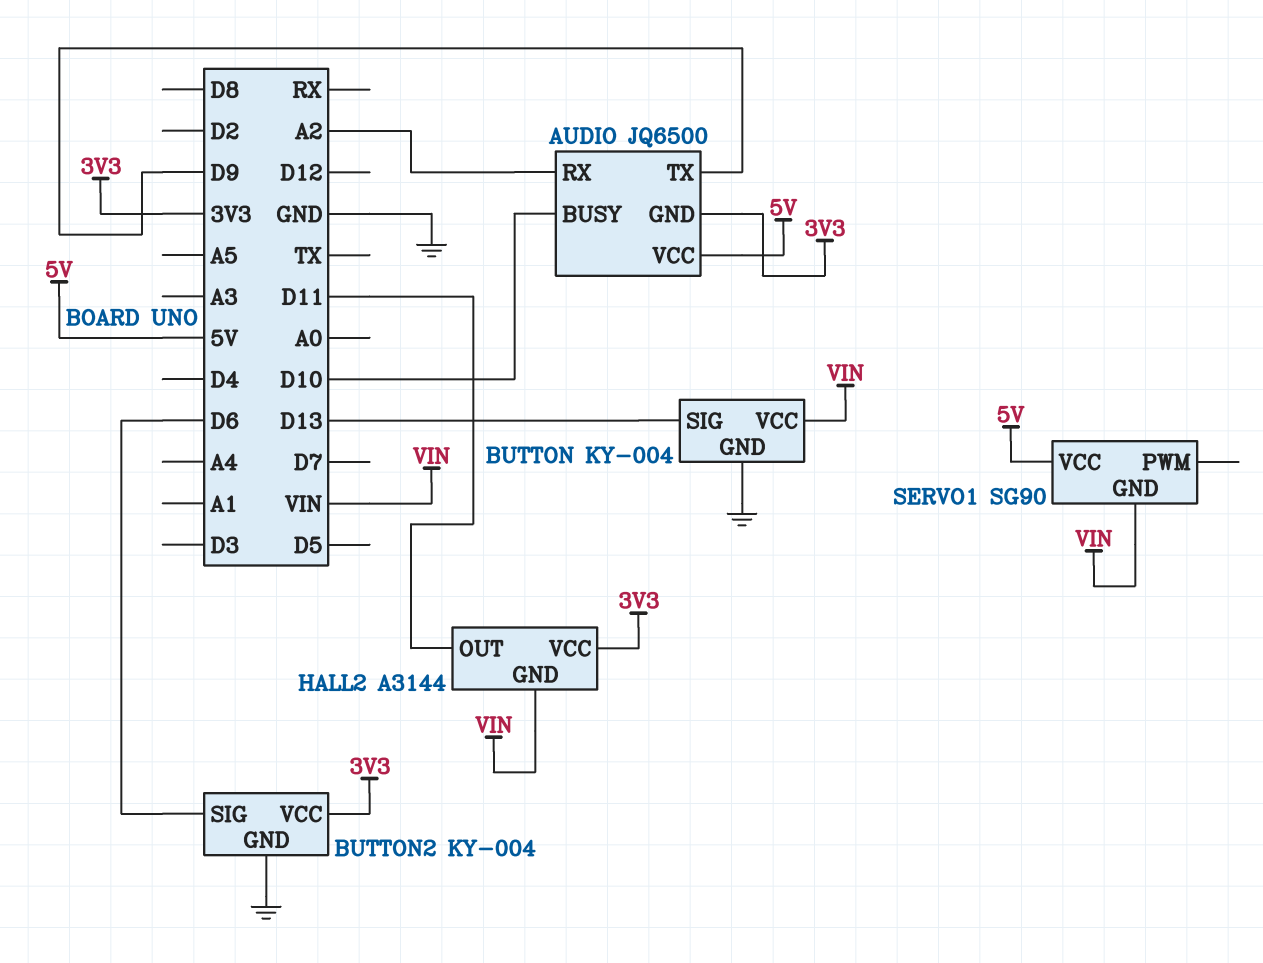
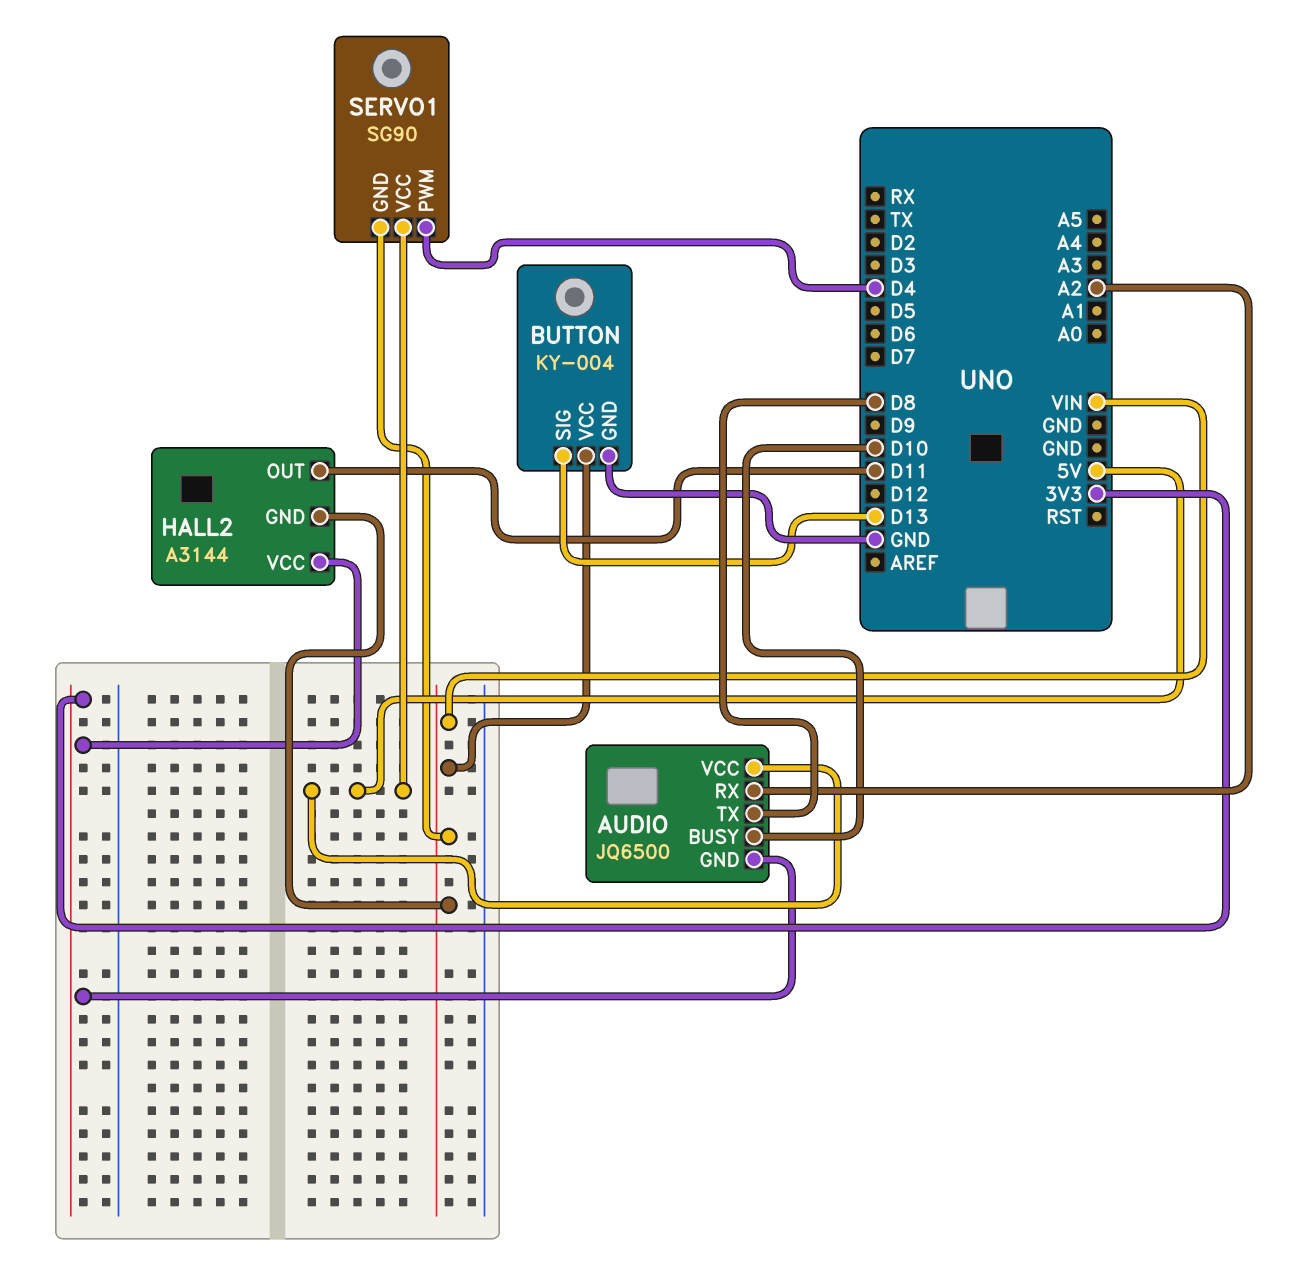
AUDIO pin TX: D9 -> D8
BUTTON2: KY-004 -> none
BUTTON2 pin GND: GND -> none
BUTTON2 pin SIG: D6 -> none
BUTTON2 pin VCC: 3V3 -> none
SERVO1 pin PWM: none -> D4

